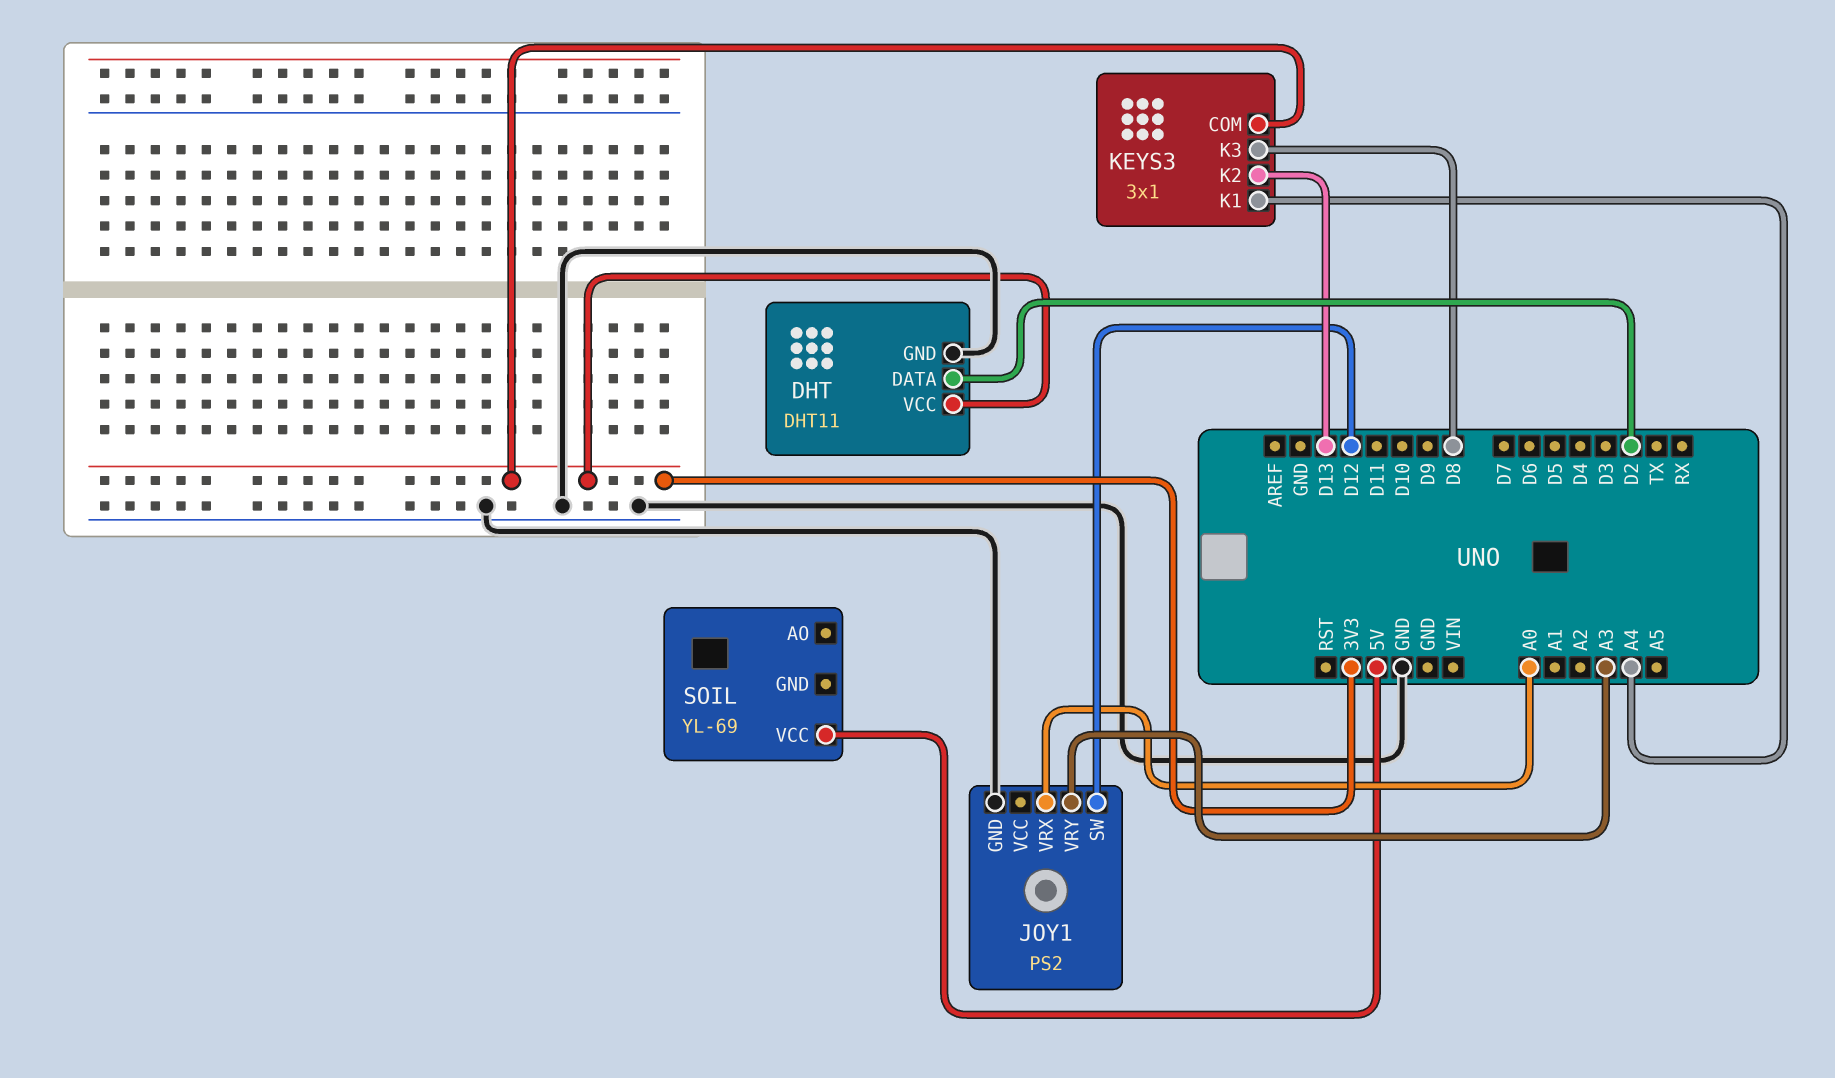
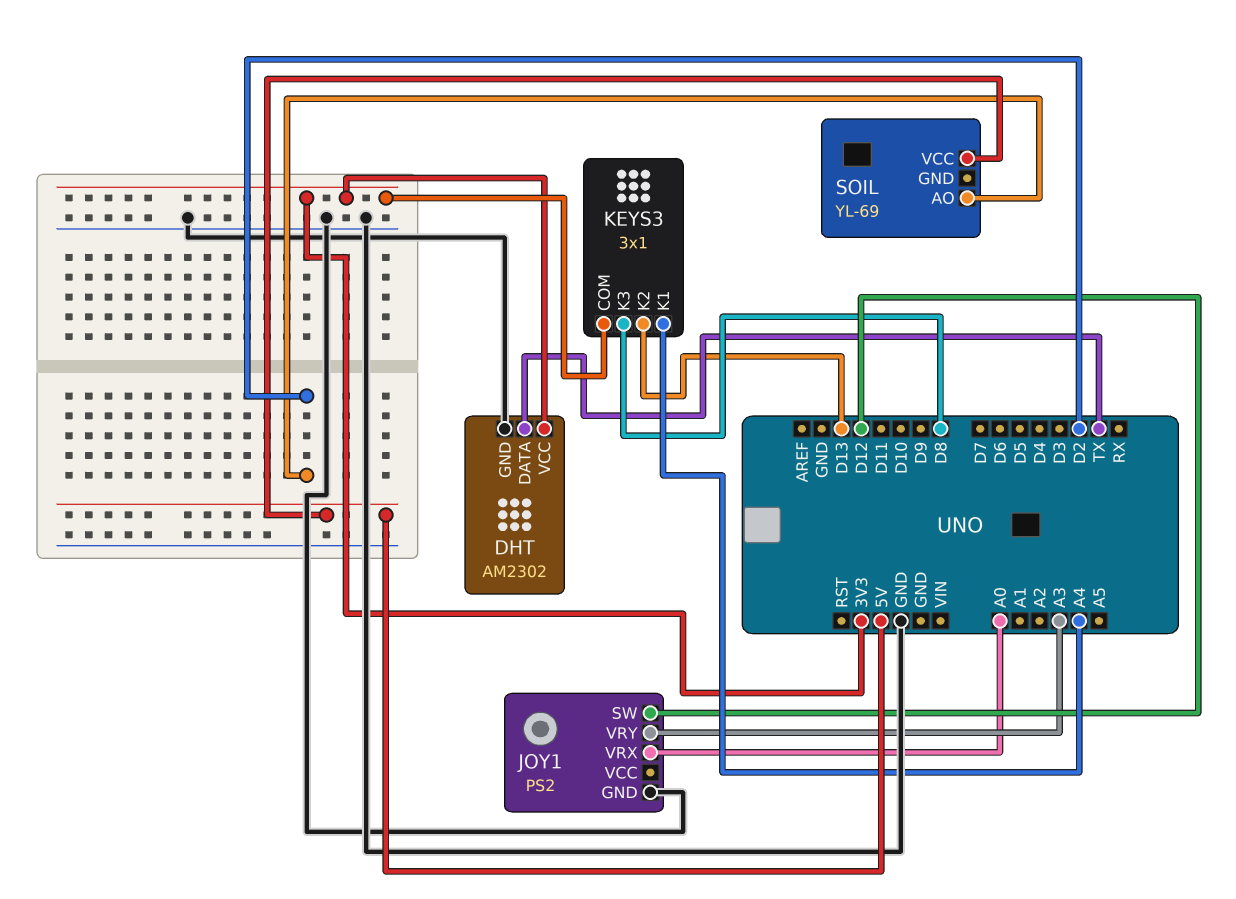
DHT: DHT11 -> AM2302
DHT pin DATA: D2 -> TX
SOIL pin AO: none -> D2

